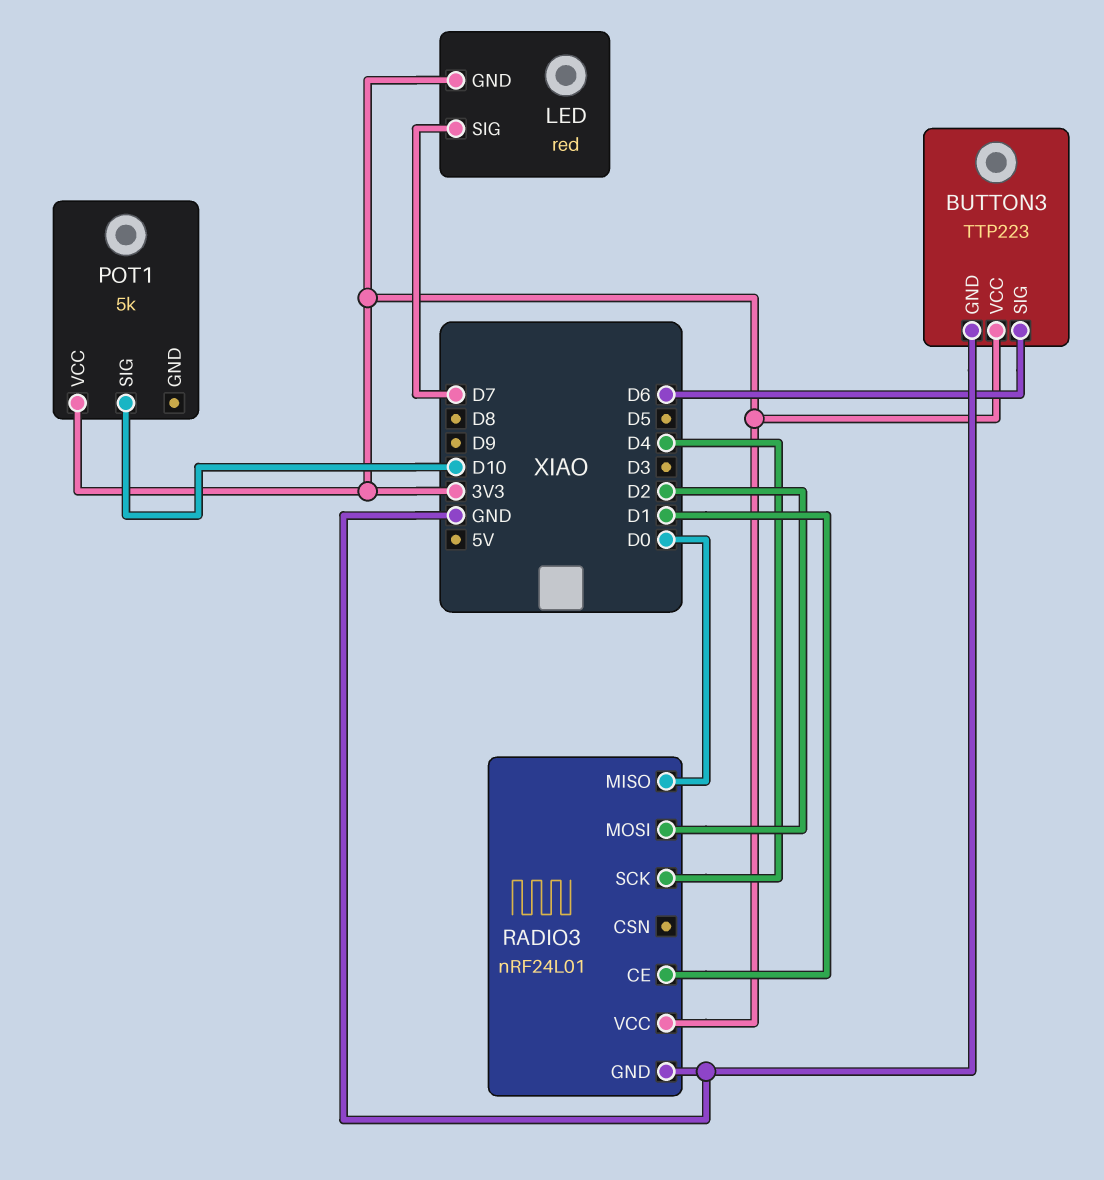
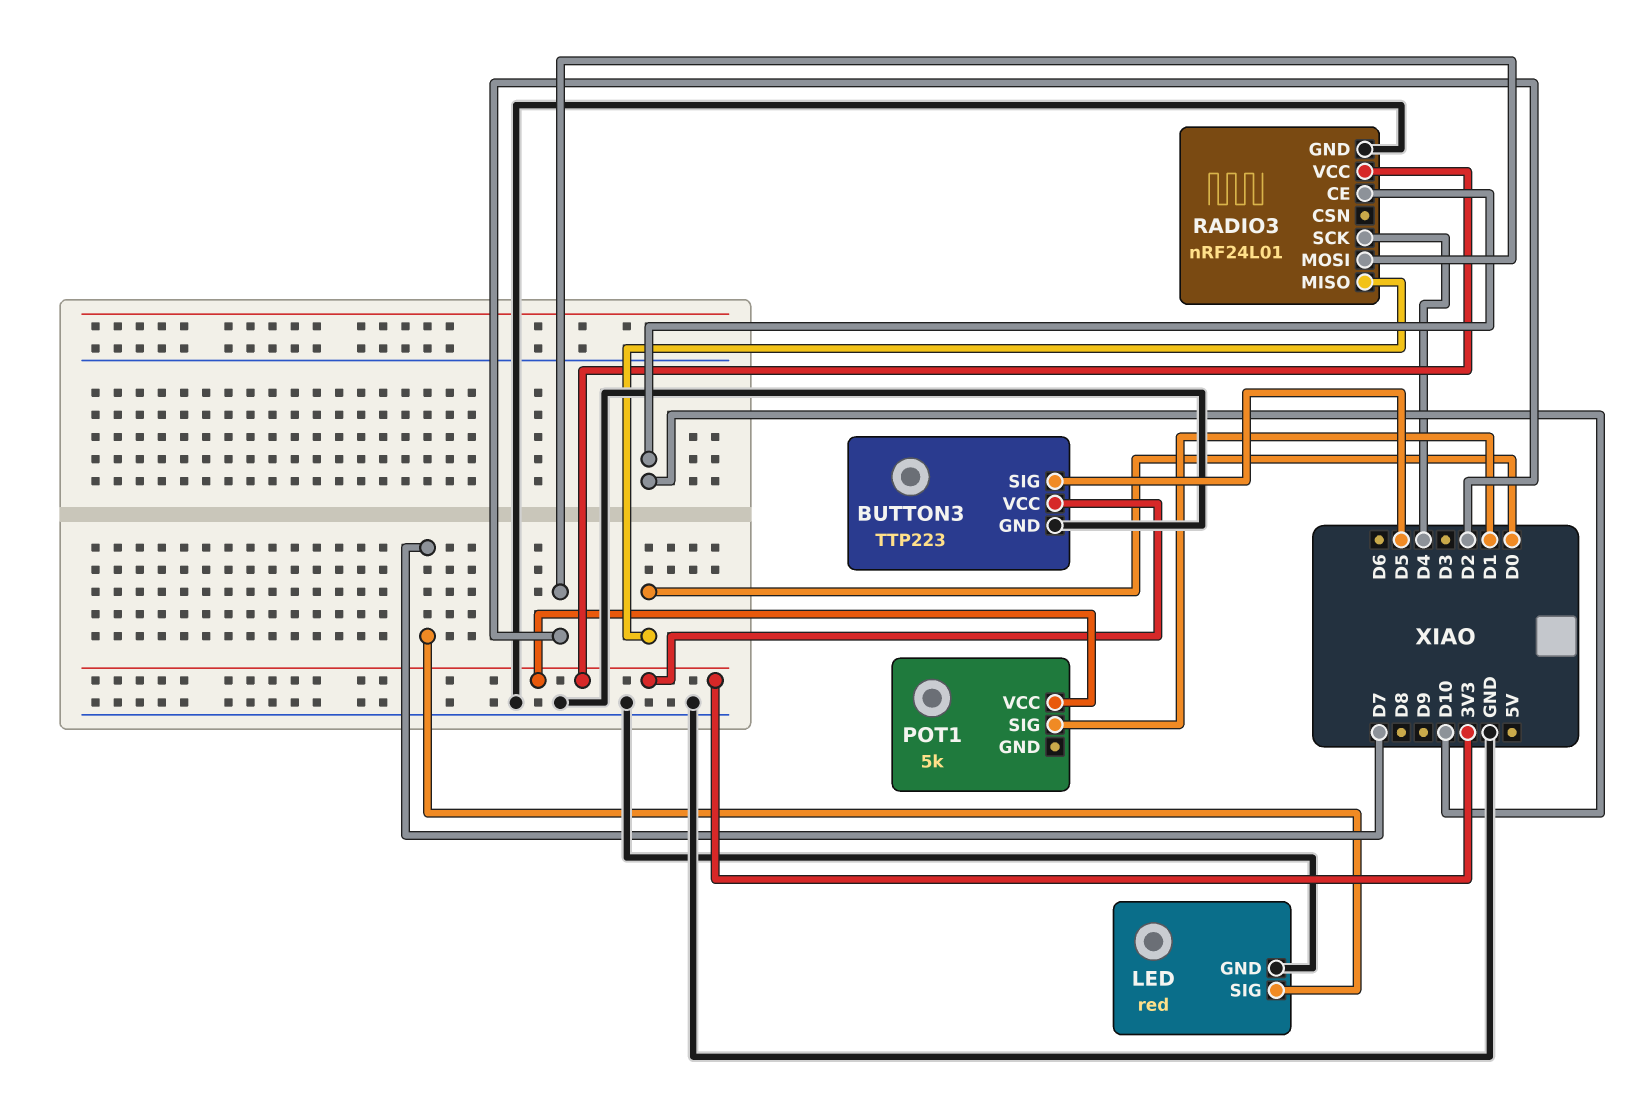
BUTTON3 pin SIG: D6 -> D5
LED pin GND: 3V3 -> GND
POT1 pin SIG: D10 -> D1
RADIO3 pin CE: D1 -> D10

